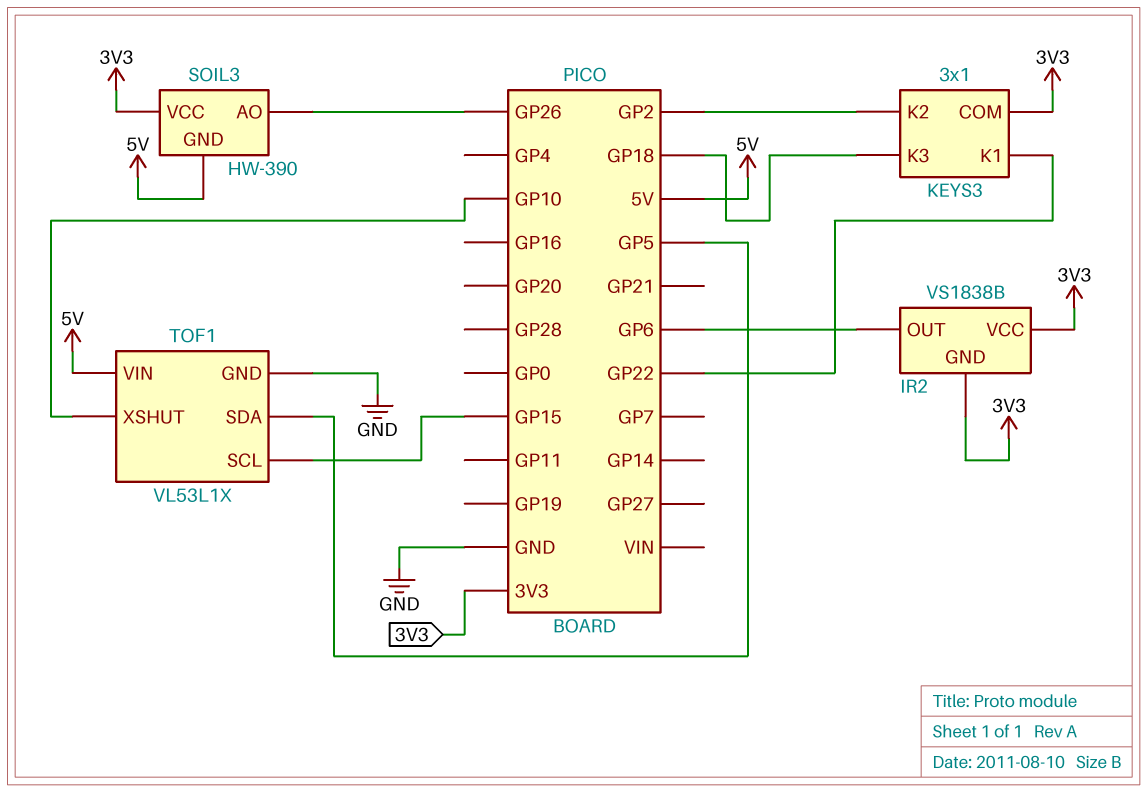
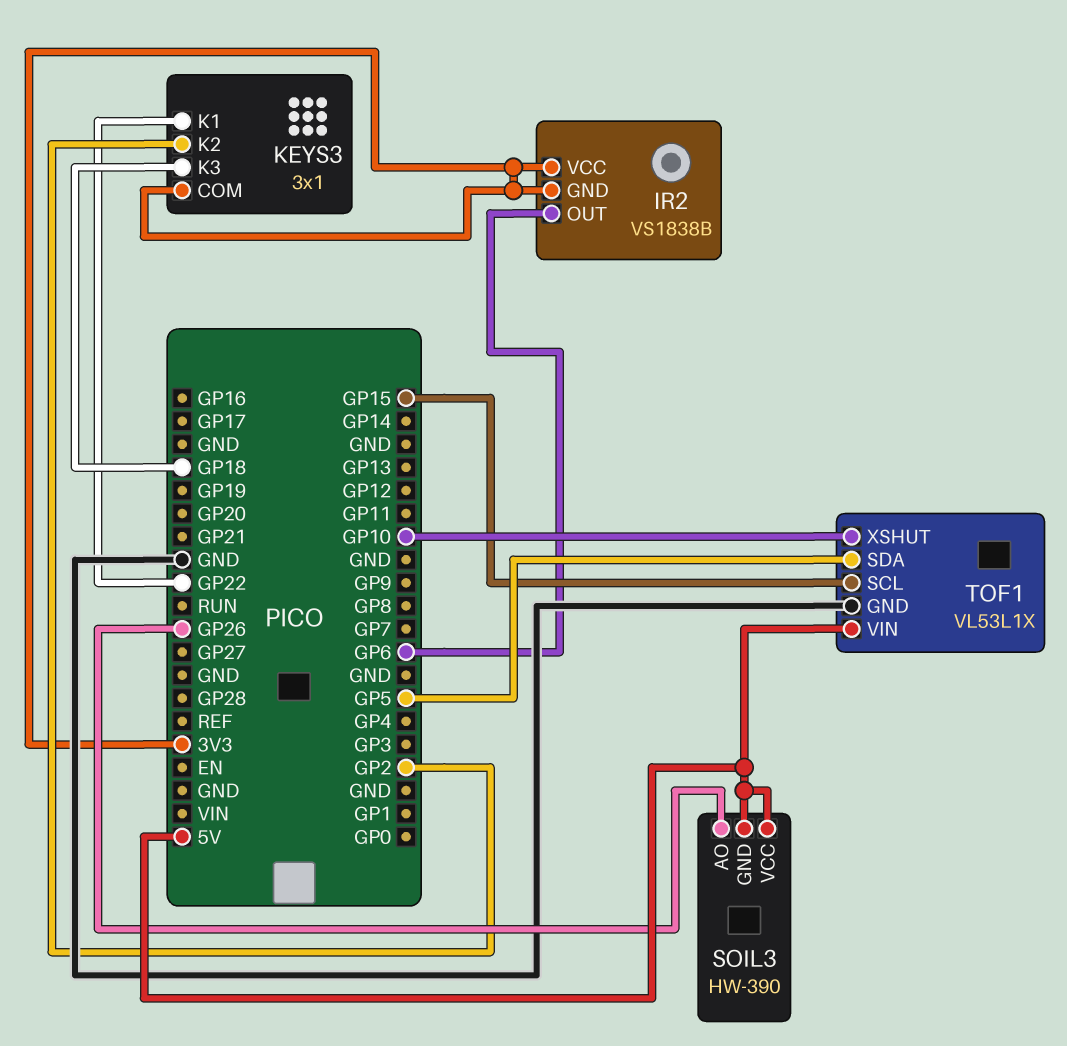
SOIL3 pin VCC: 3V3 -> 5V

